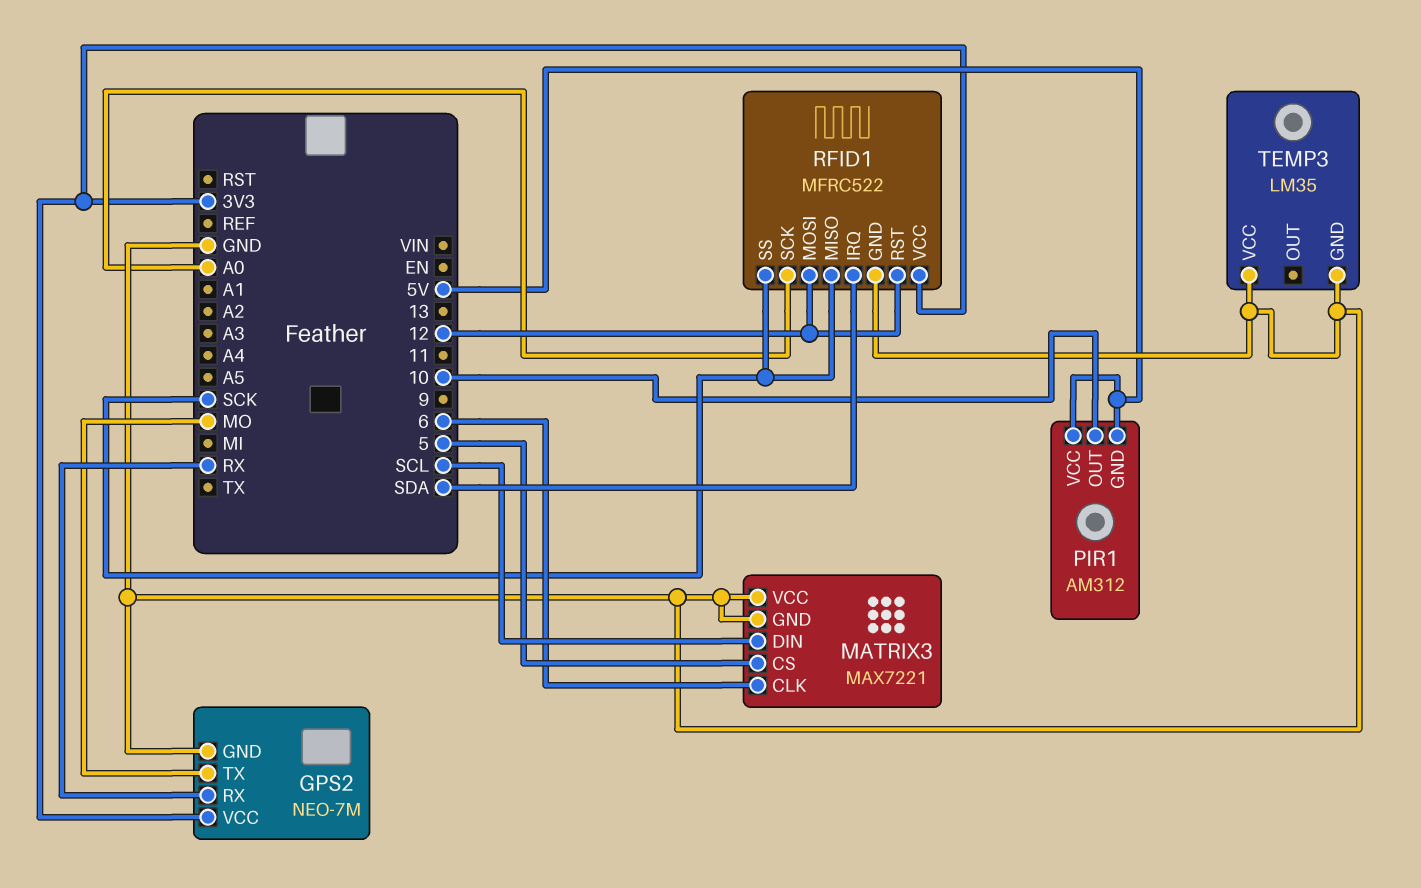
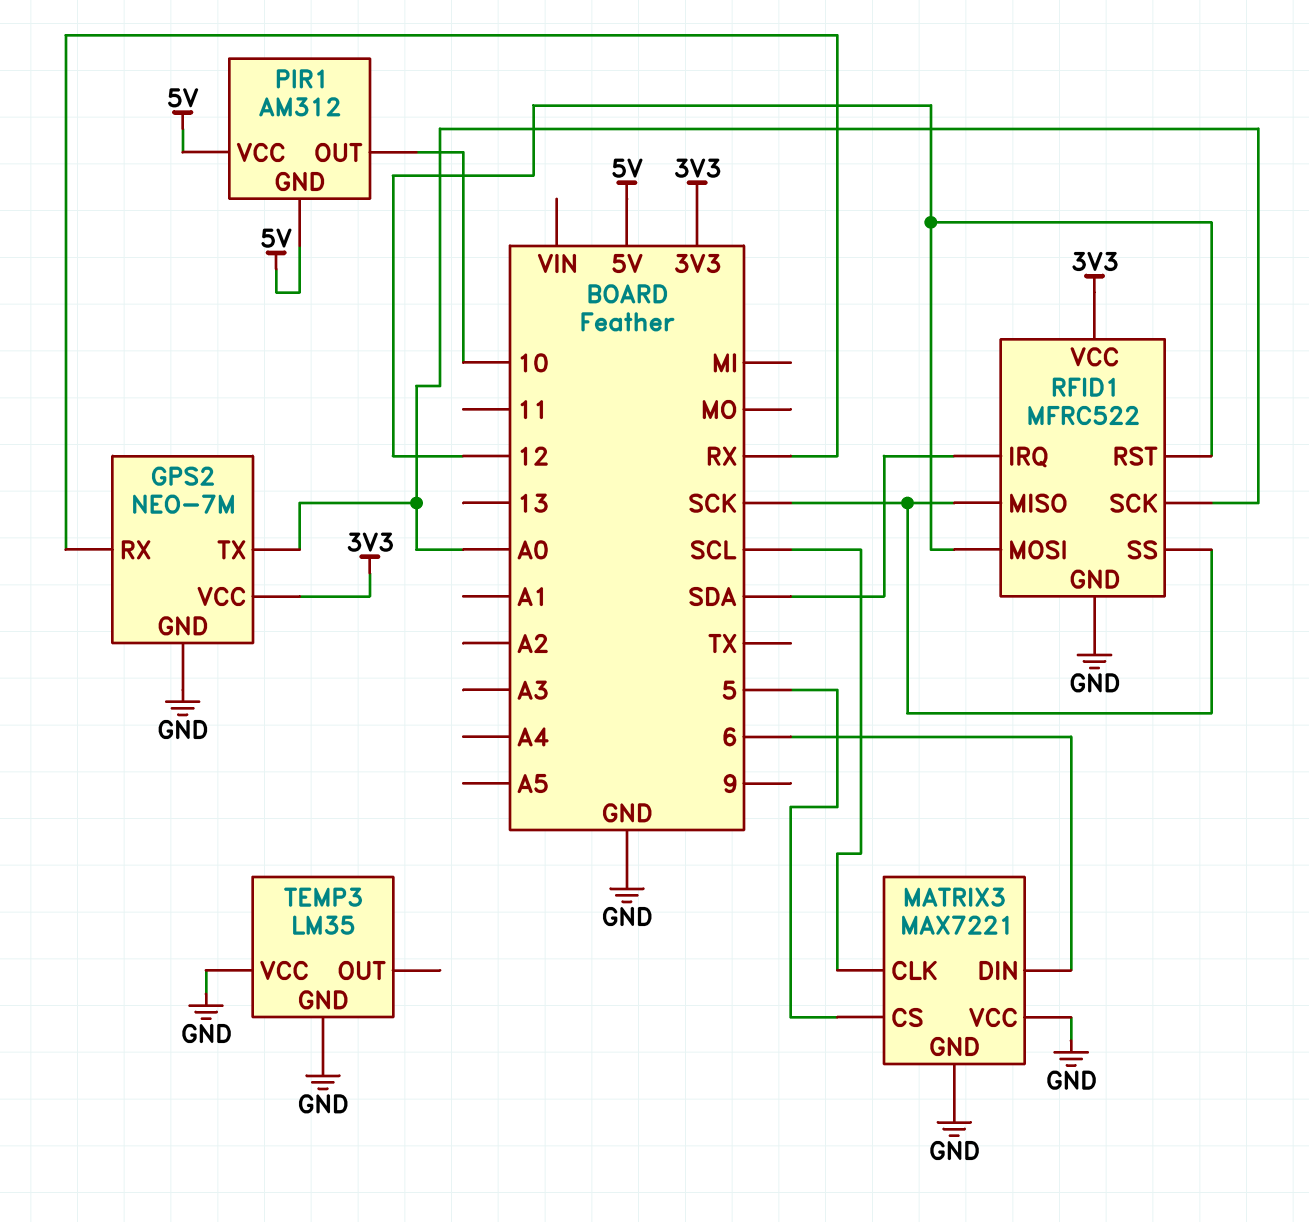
GPS2 pin TX: MO -> A0
MATRIX3 pin CLK: 6 -> SCL
MATRIX3 pin DIN: SCL -> 6

